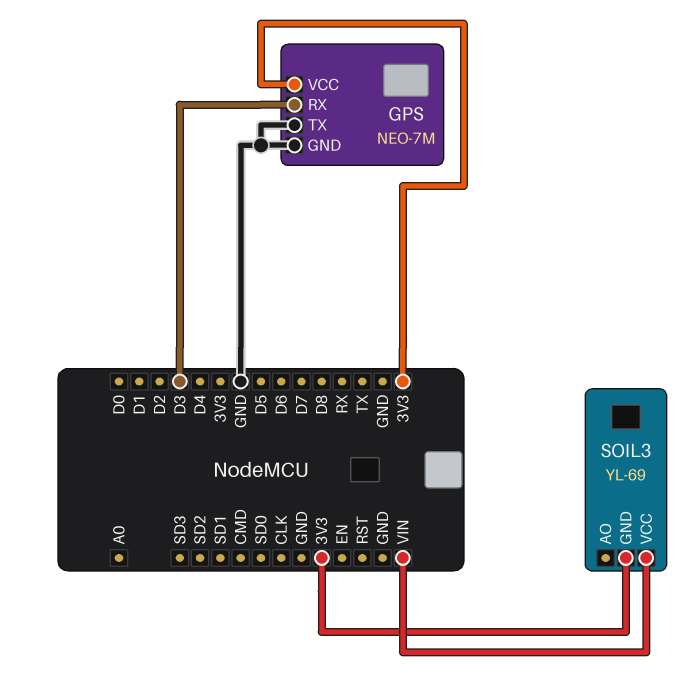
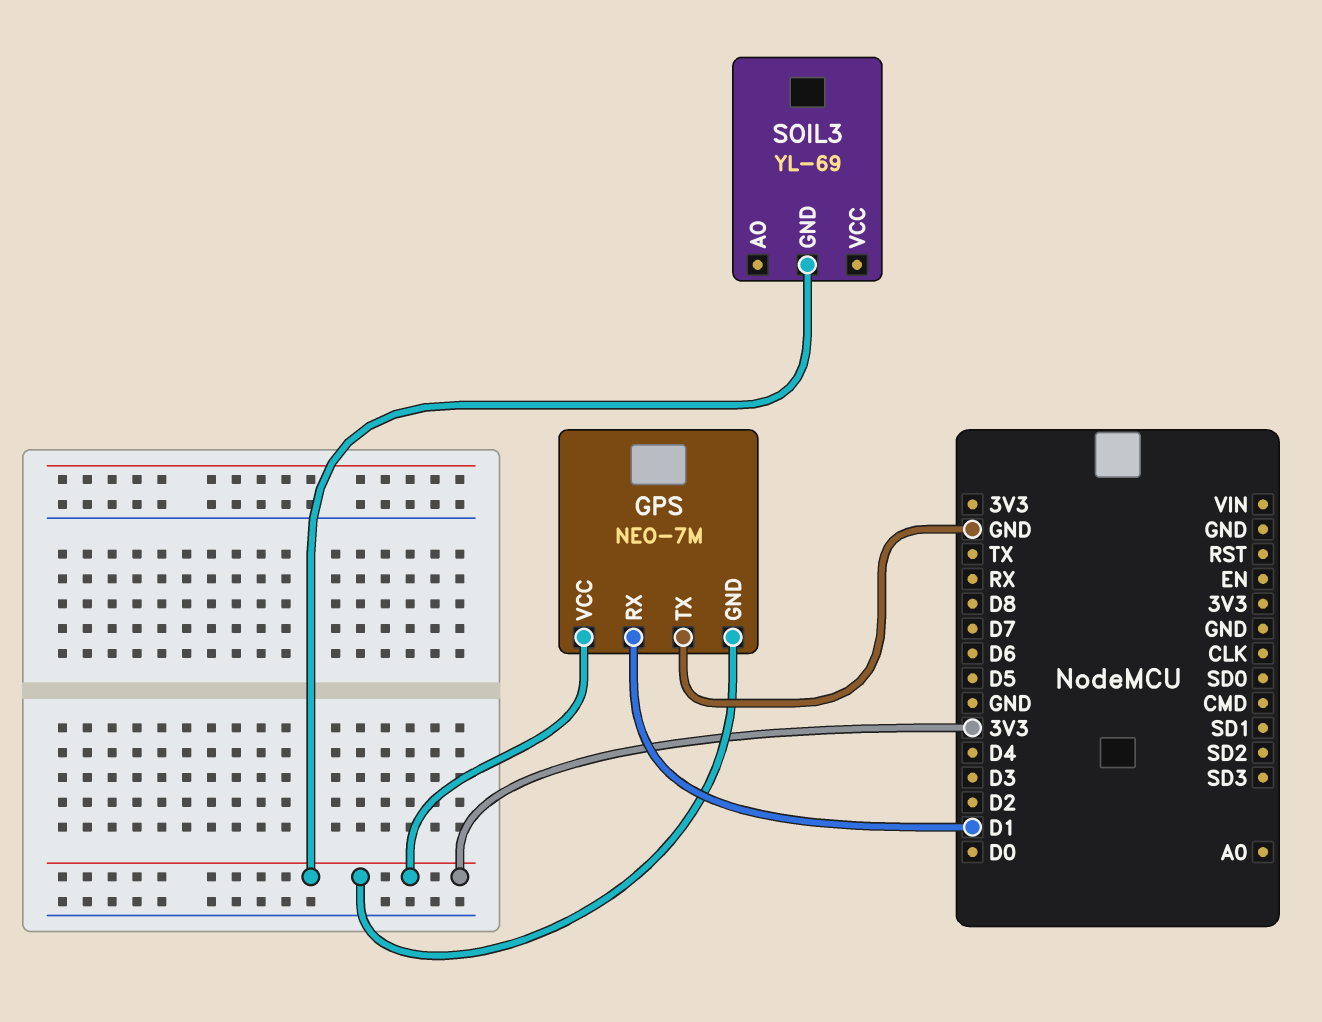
GPS pin GND: GND -> 3V3
GPS pin RX: D3 -> D1
SOIL3 pin VCC: VIN -> none

